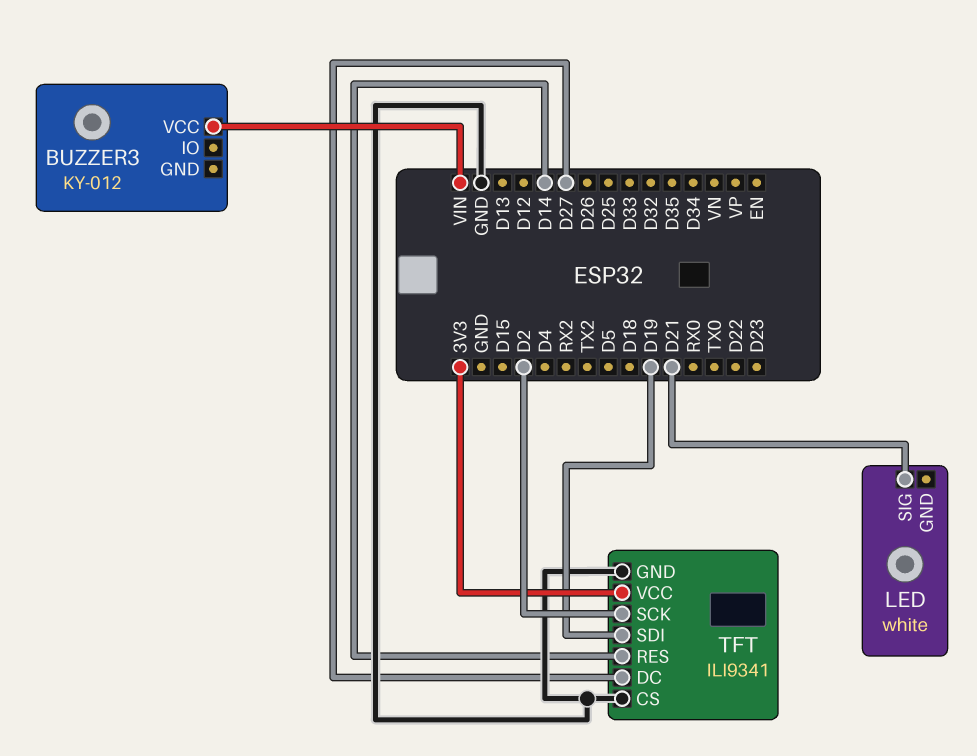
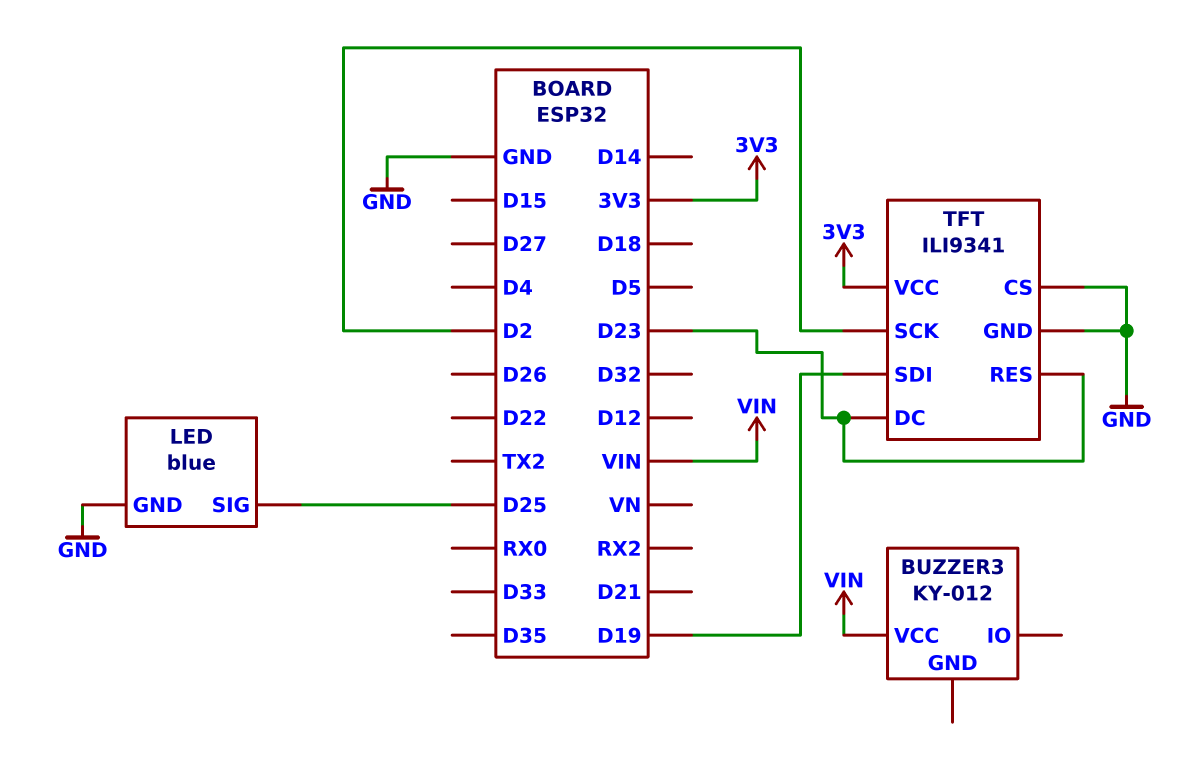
LED: white -> blue
LED pin GND: none -> GND
LED pin SIG: D21 -> D25
TFT pin DC: D27 -> D23
TFT pin RES: D14 -> D23

